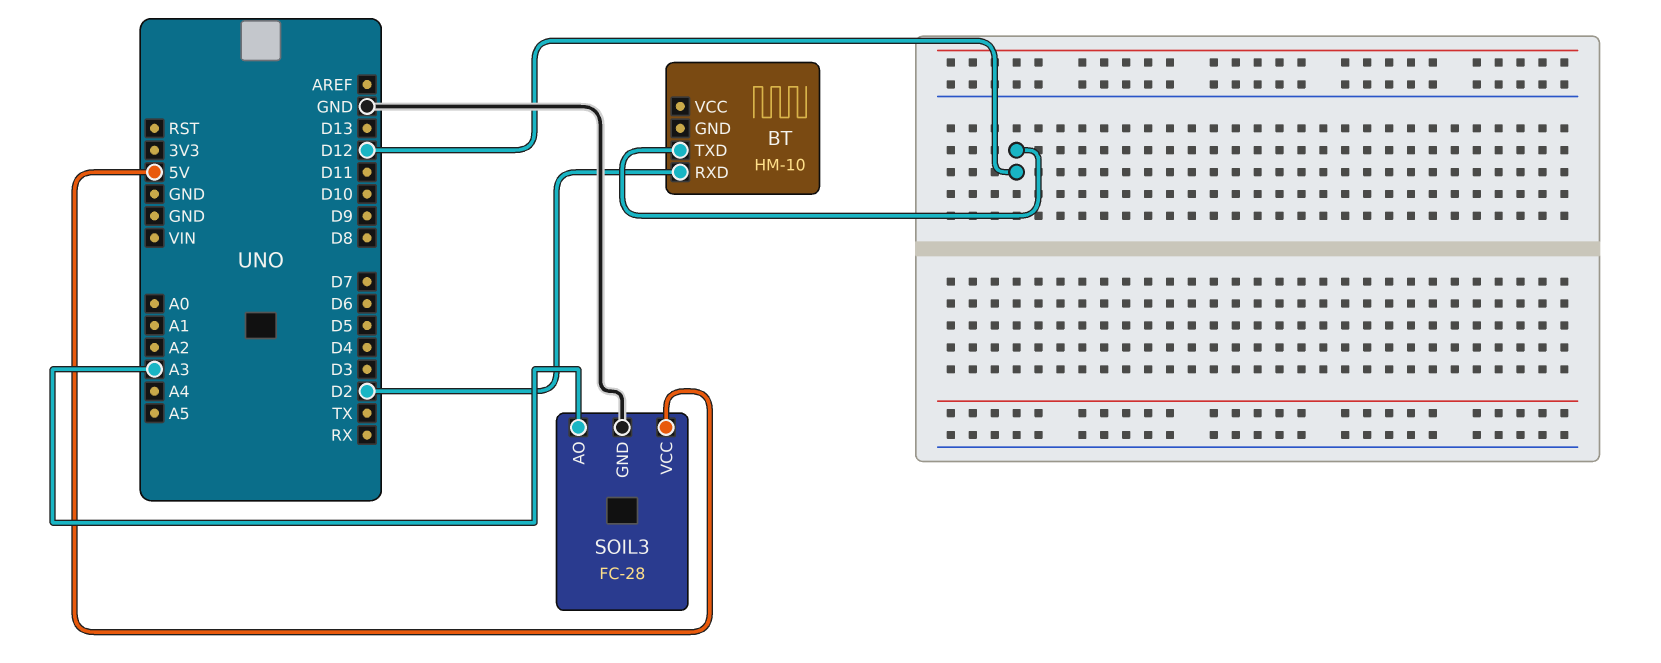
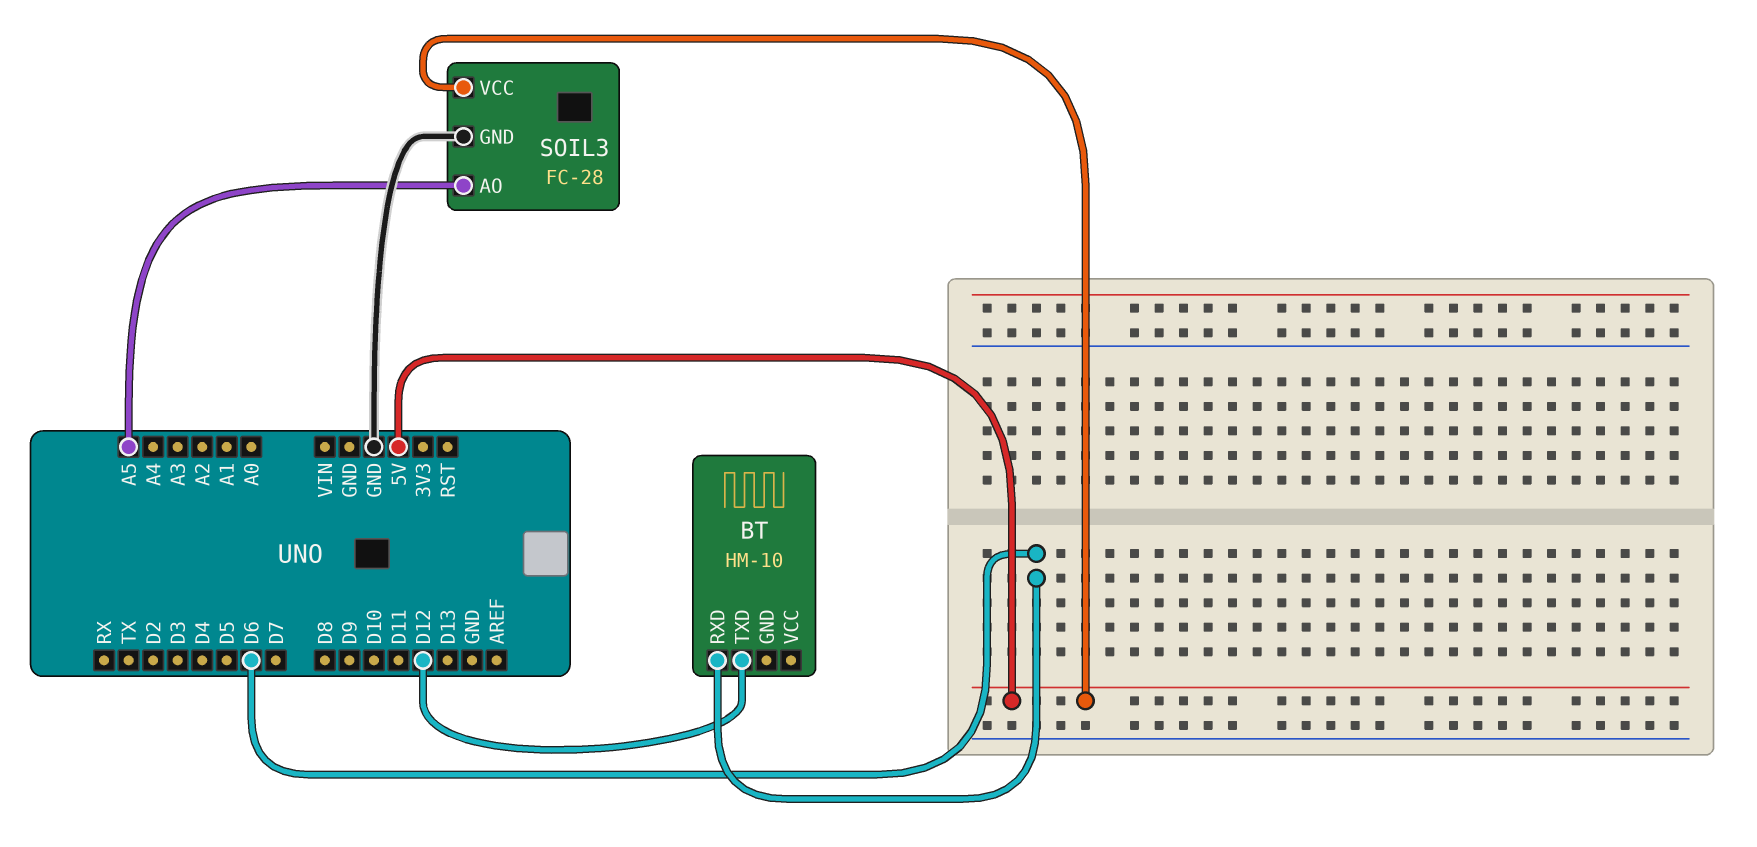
BT pin RXD: D2 -> D6
SOIL3 pin AO: A3 -> A5

